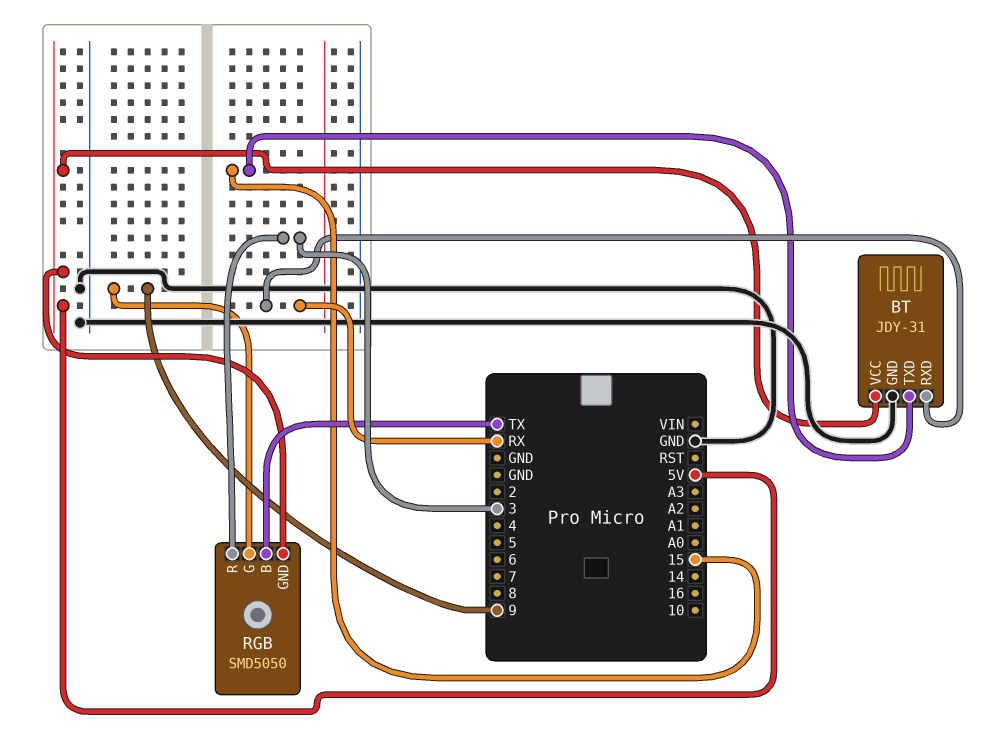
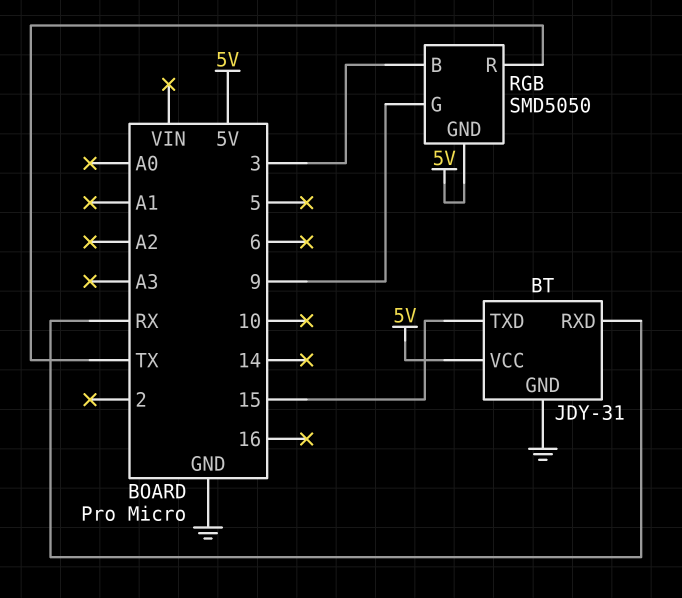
RGB pin B: TX -> 3
RGB pin R: 3 -> TX

